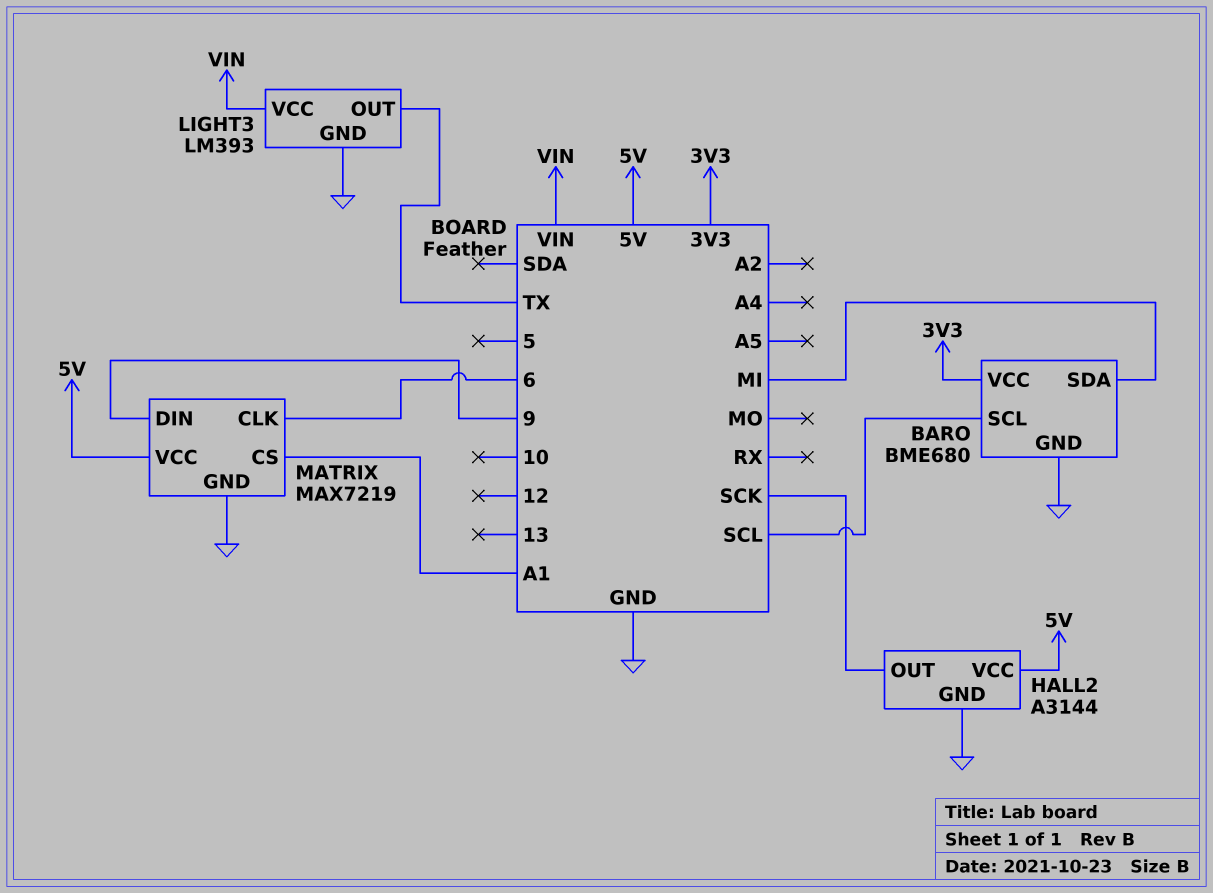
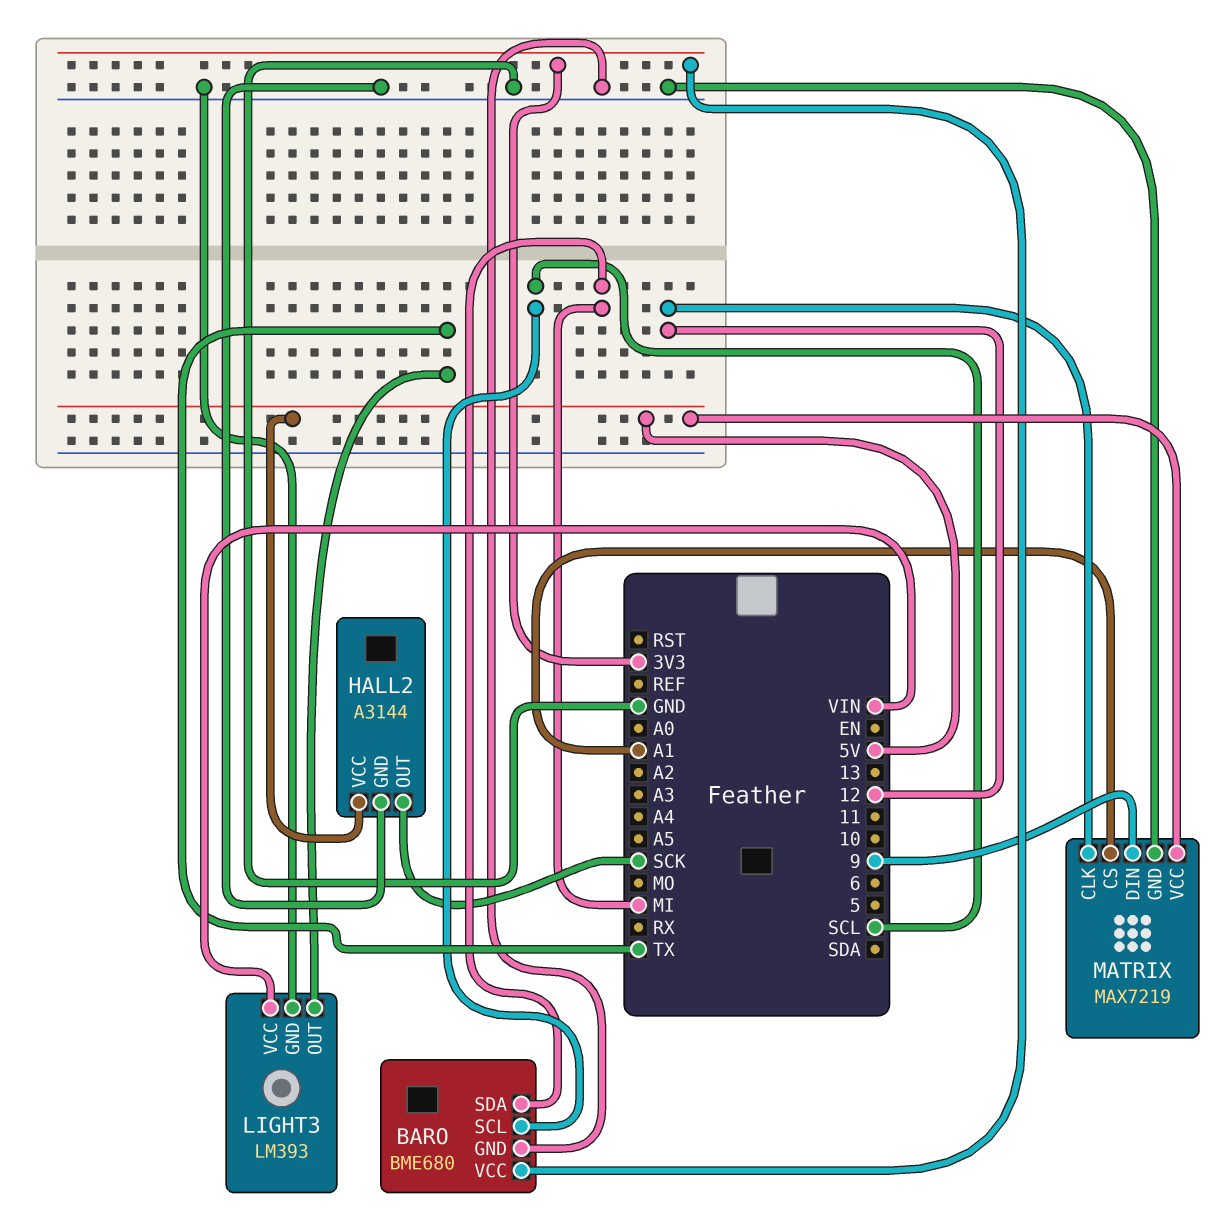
MATRIX pin CLK: 6 -> 12

